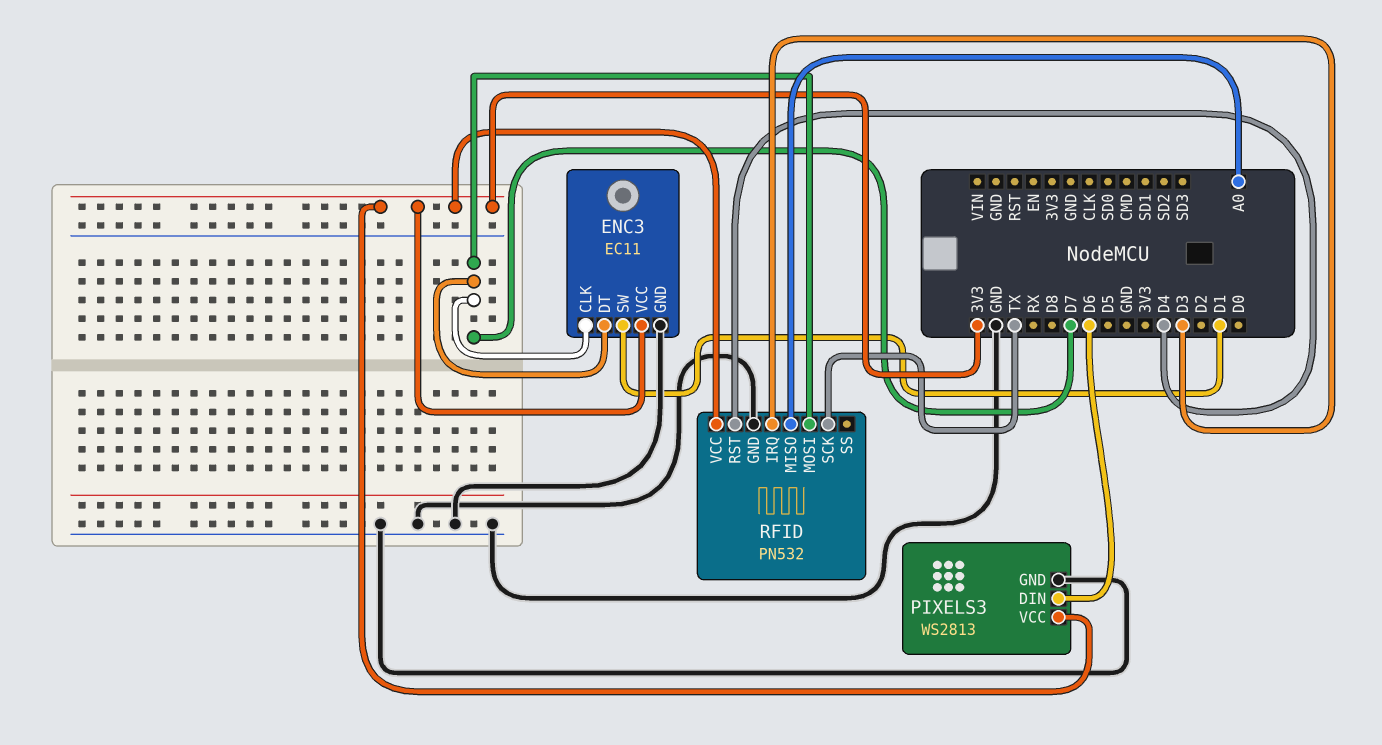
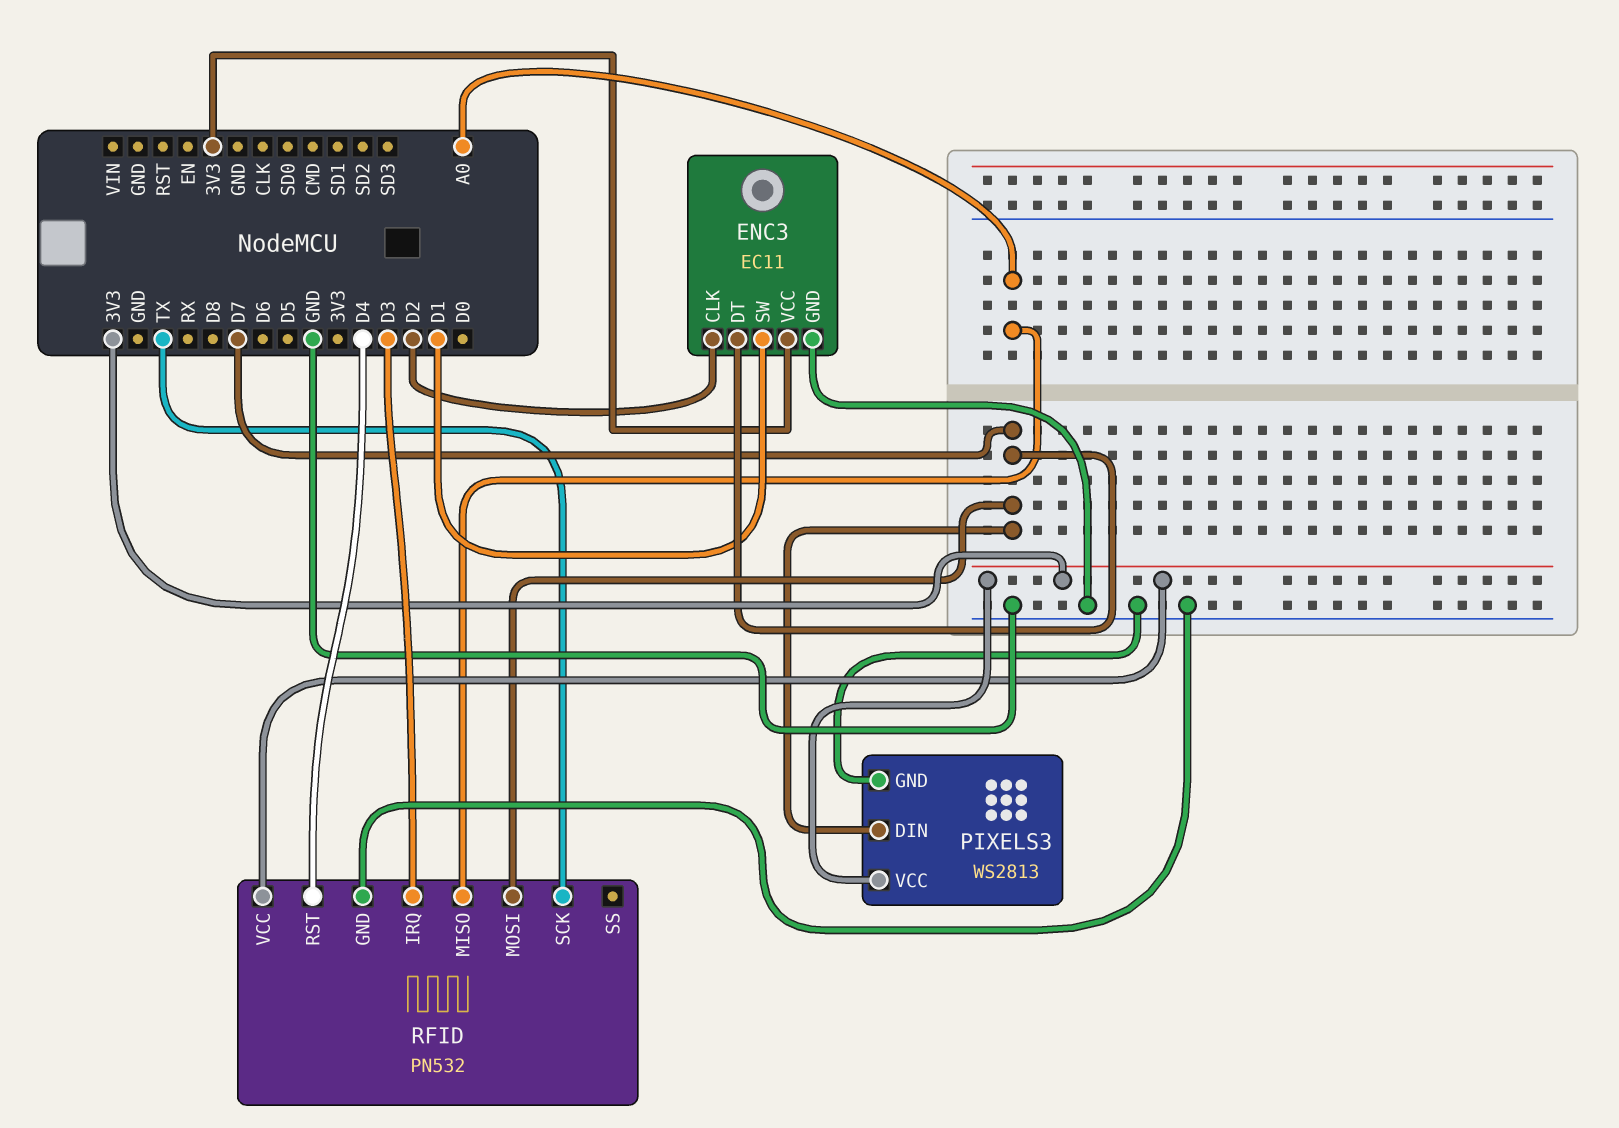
ENC3 pin CLK: D7 -> D2
PIXELS3 pin DIN: D6 -> D7

